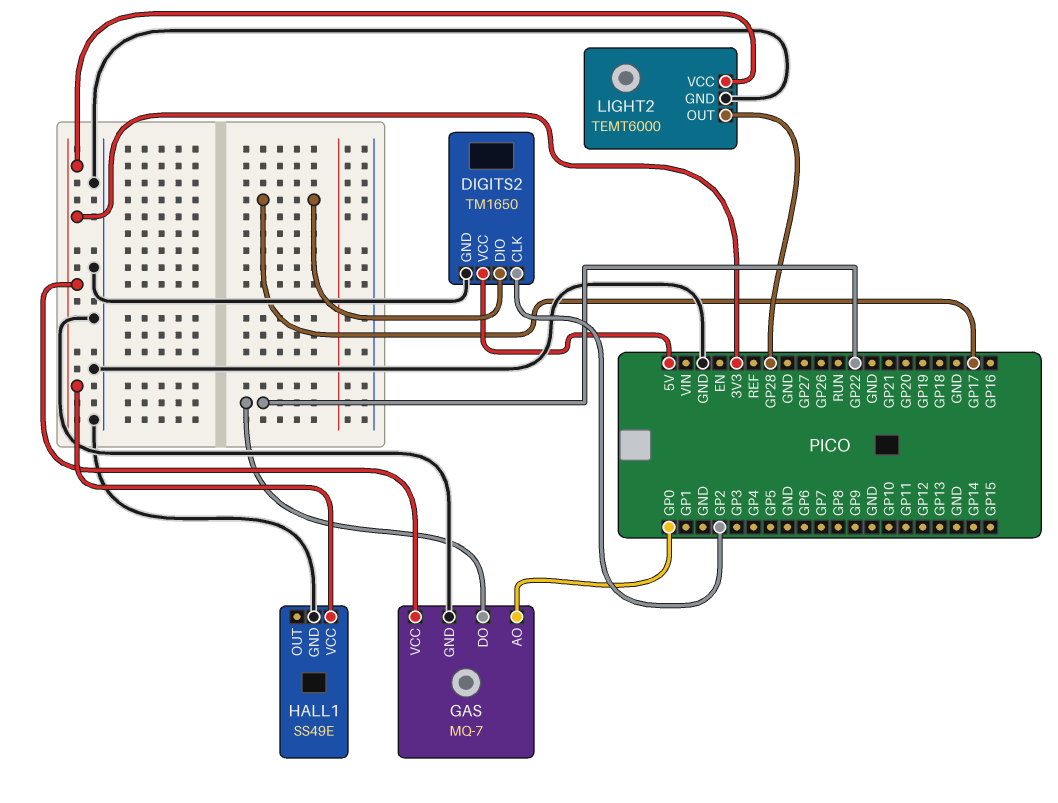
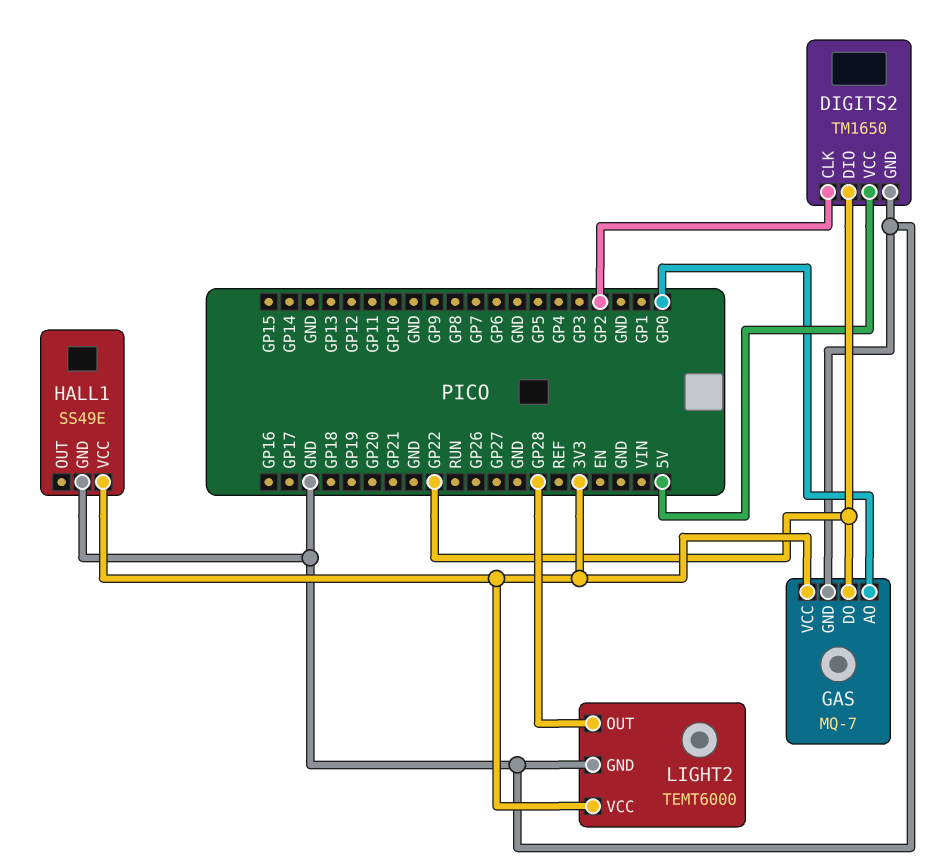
DIGITS2 pin DIO: GP17 -> GP22

